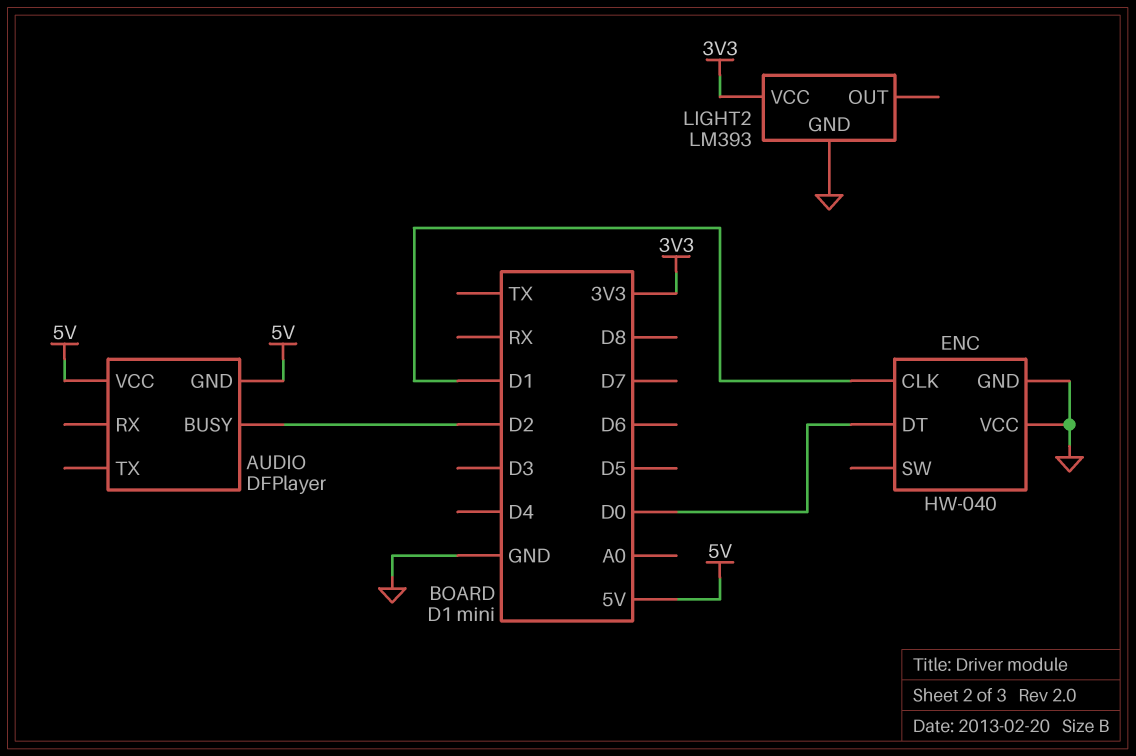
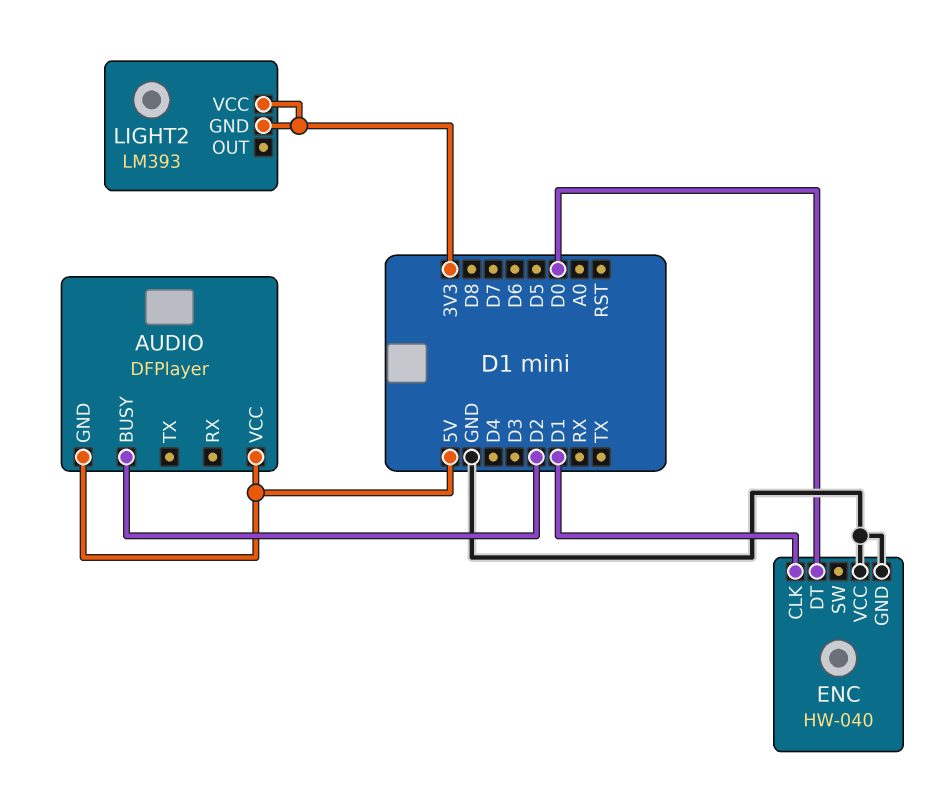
LIGHT2 pin GND: GND -> 3V3

